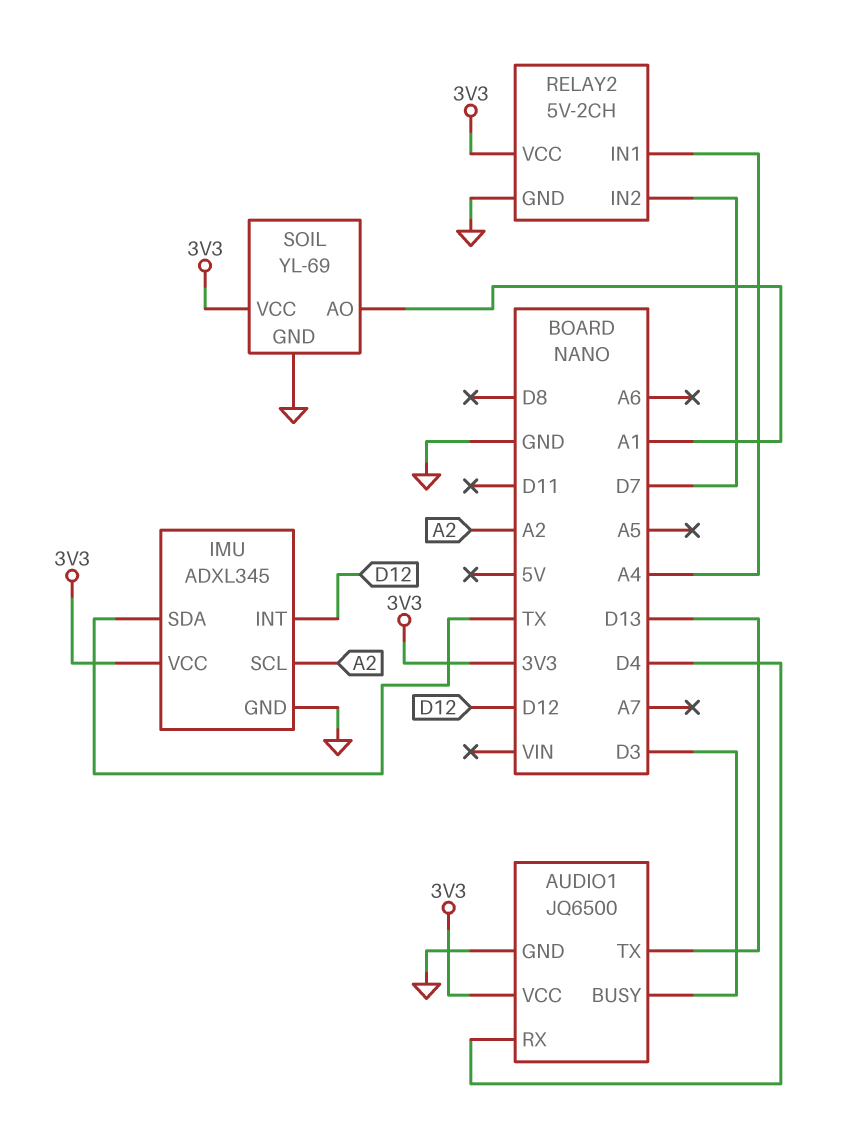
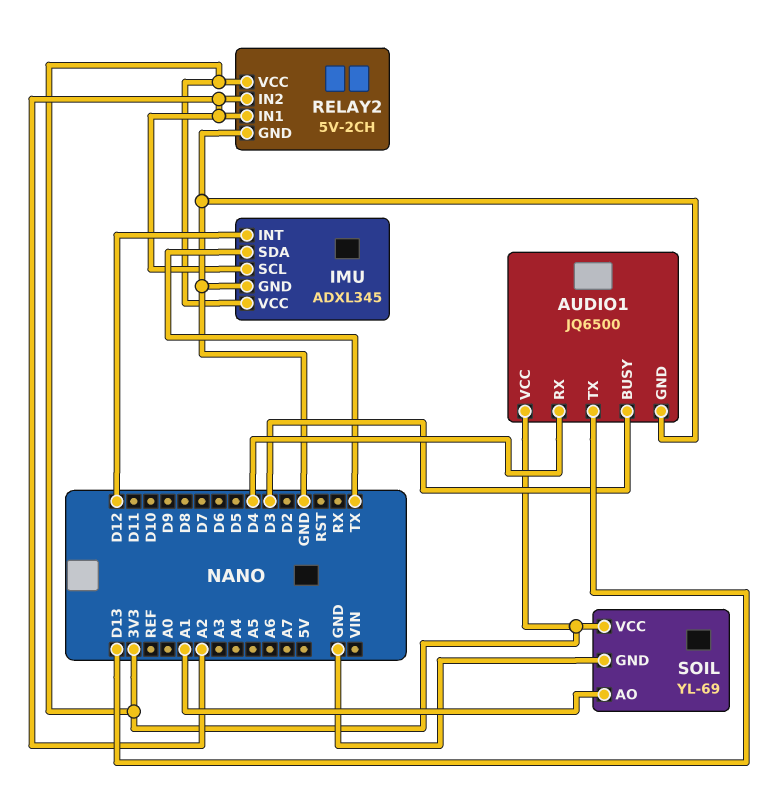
RELAY2 pin IN1: A4 -> A2
RELAY2 pin IN2: D7 -> A2

